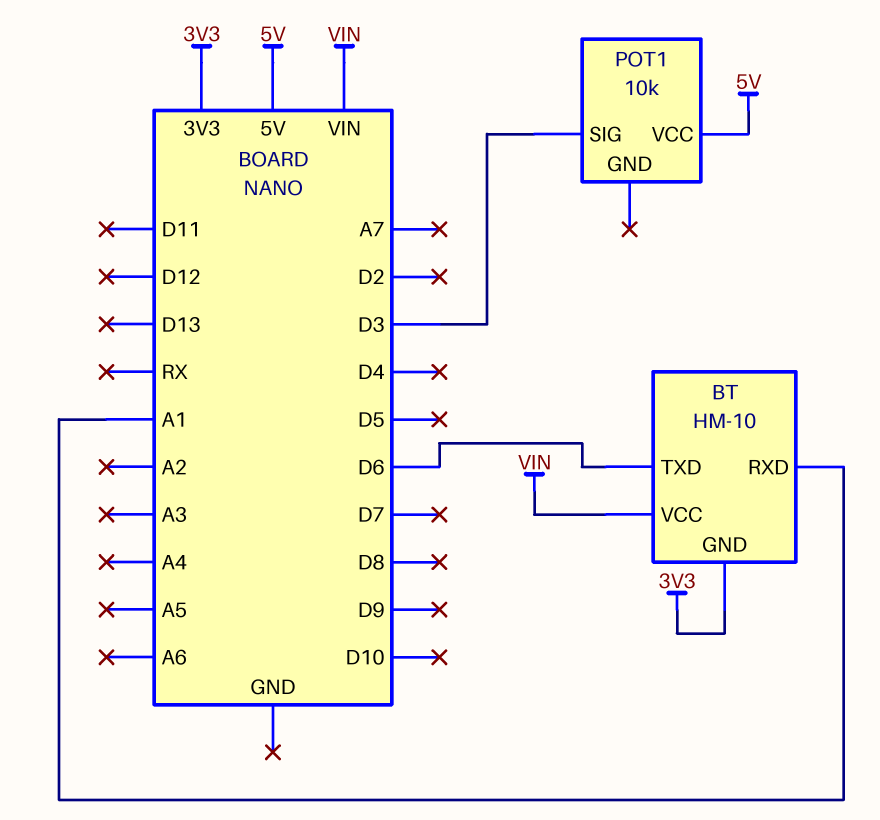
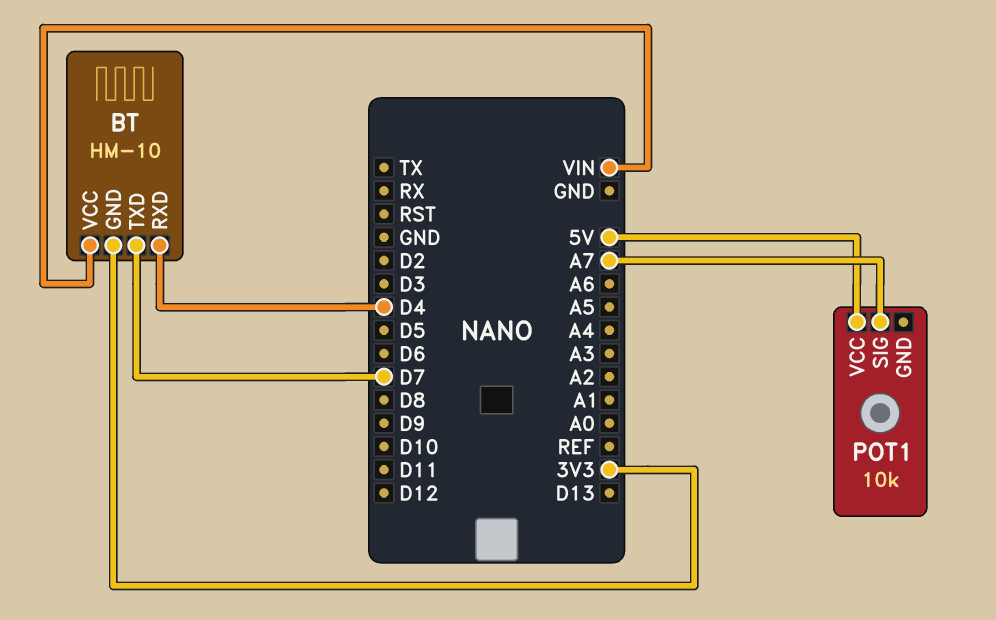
BT pin RXD: A1 -> D4
BT pin TXD: D6 -> D7
POT1 pin SIG: D3 -> A7

